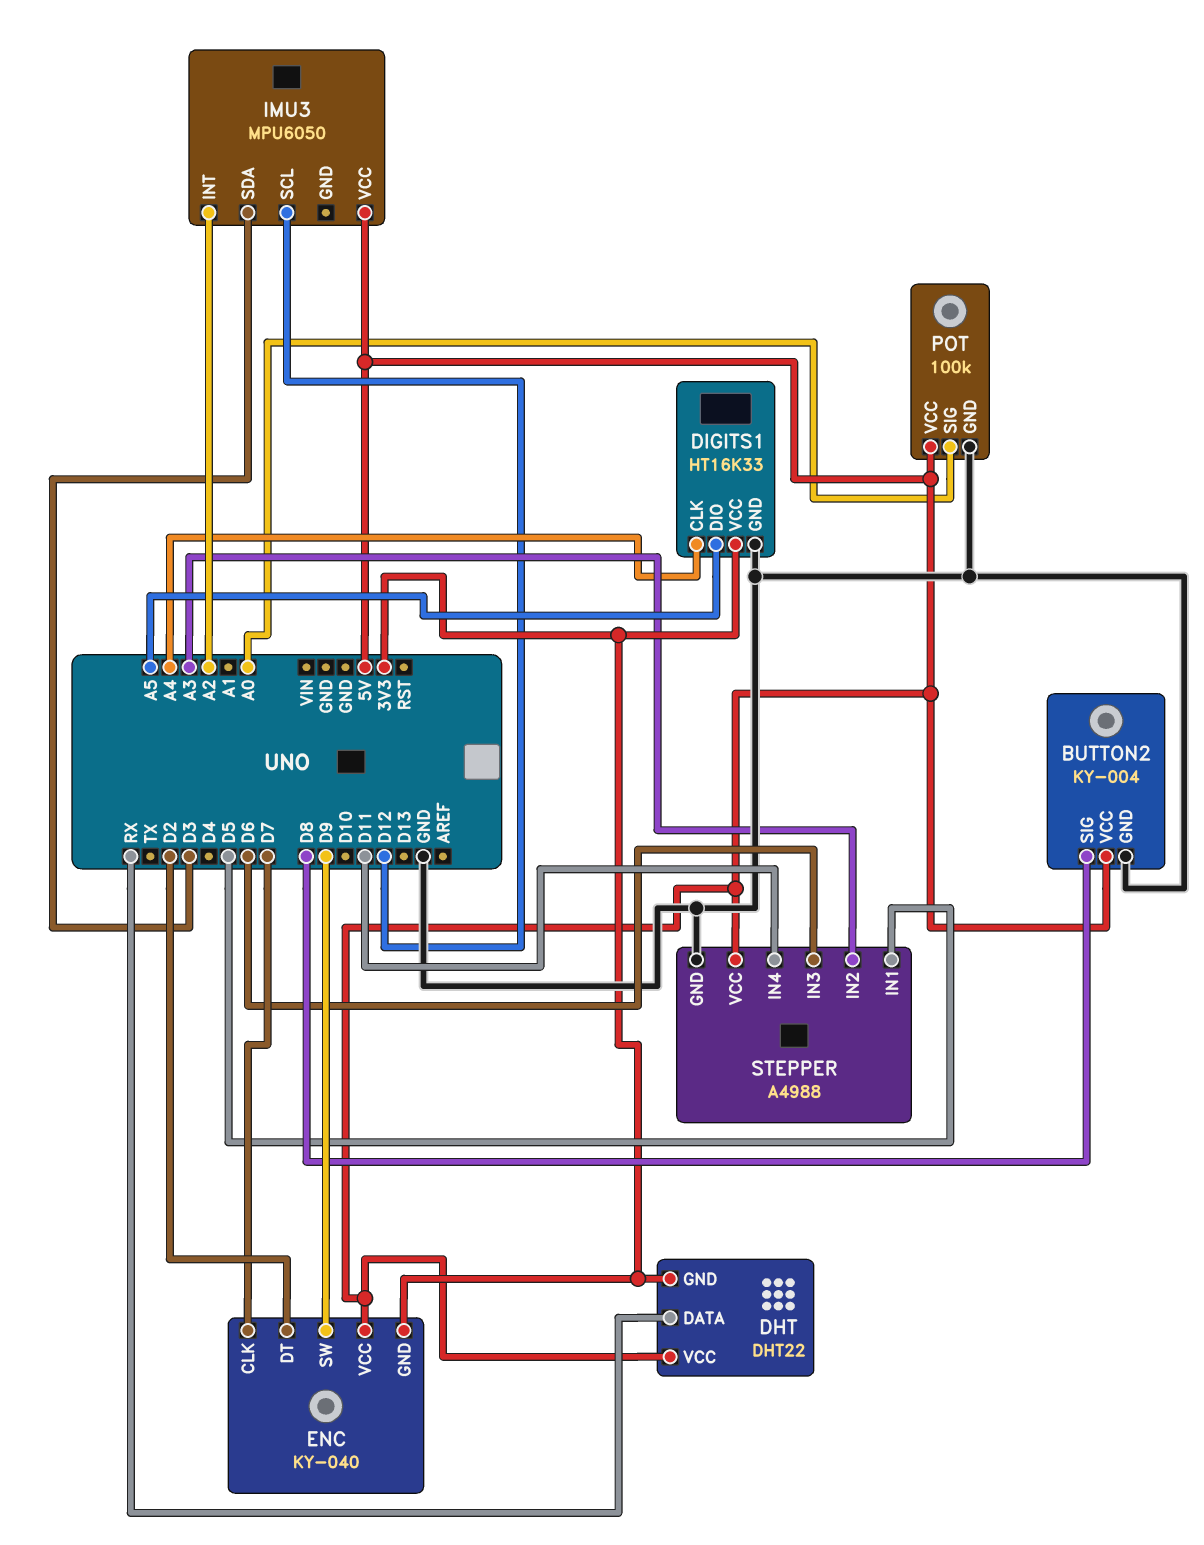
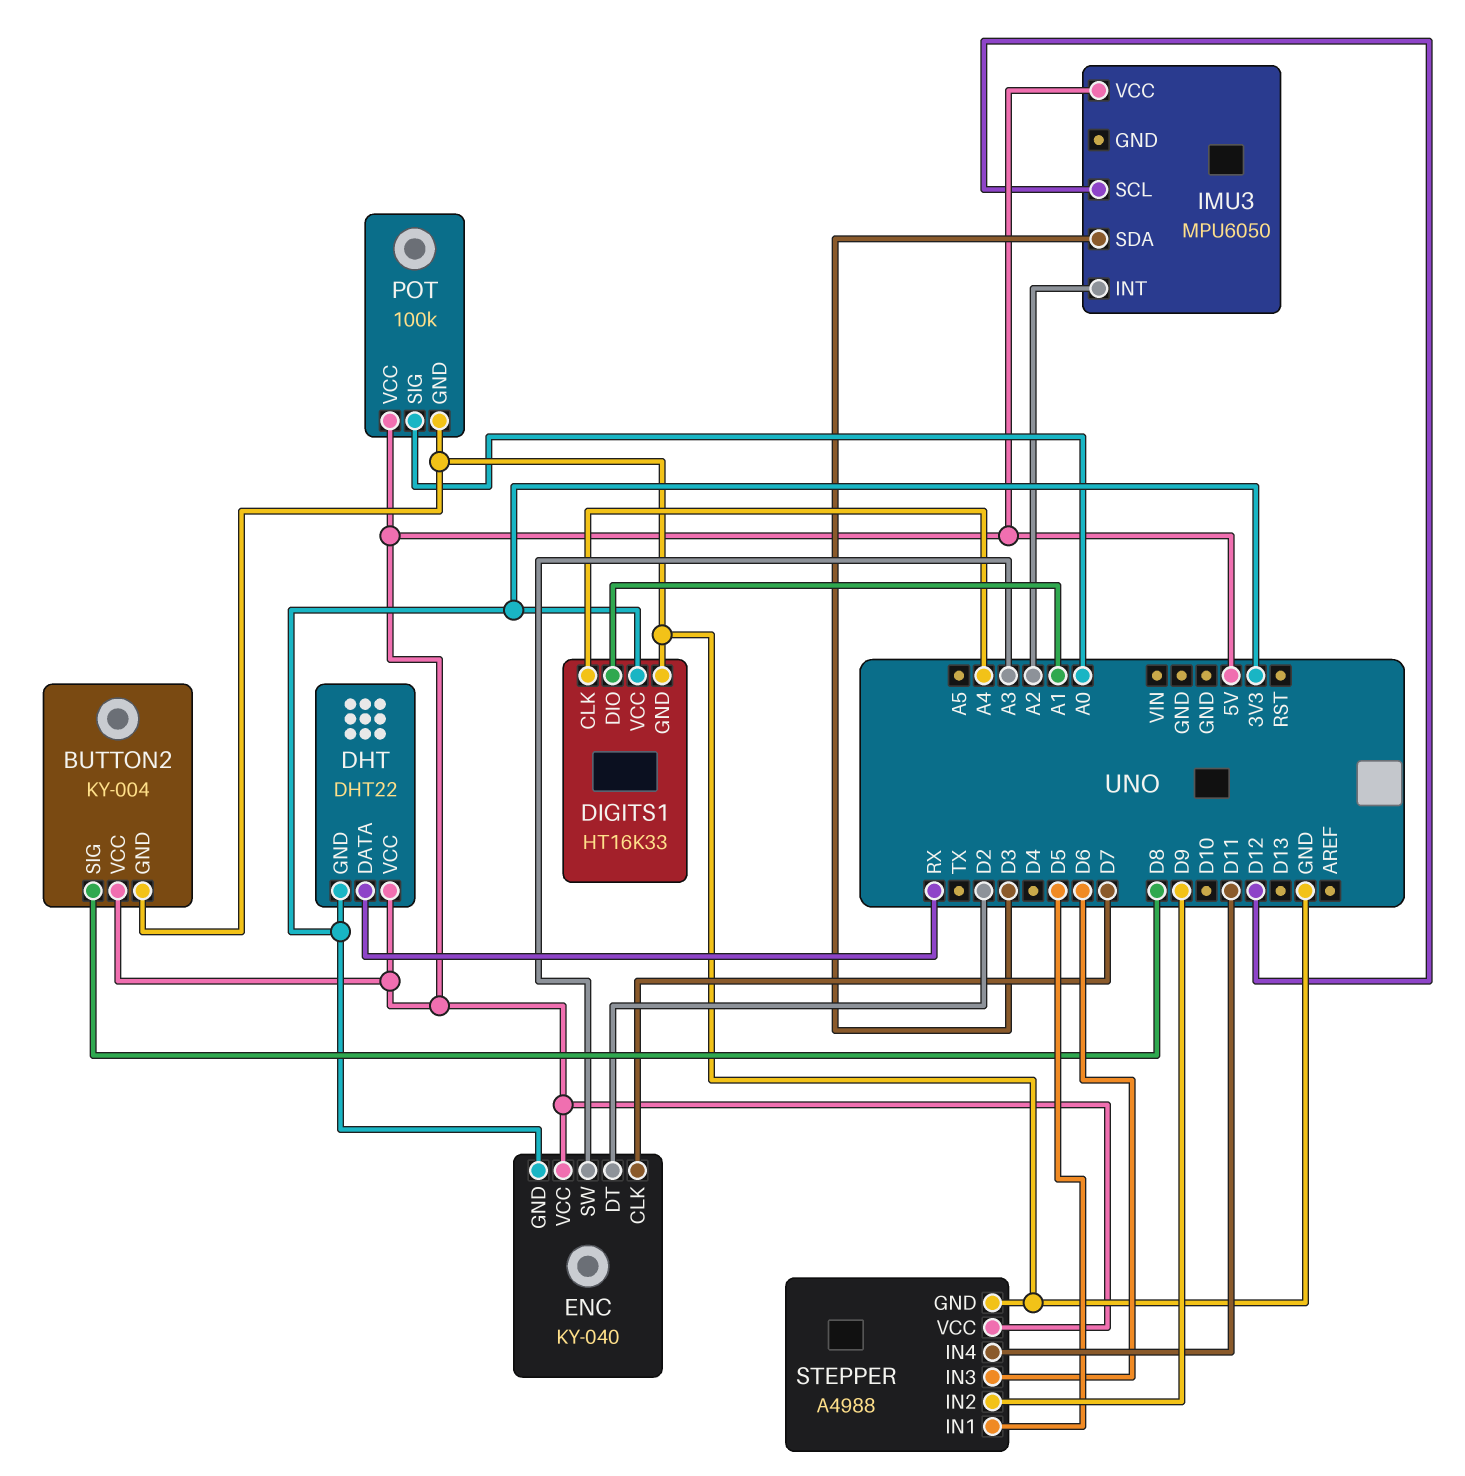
DIGITS1 pin DIO: A5 -> A1
ENC pin SW: D9 -> A3
STEPPER pin IN2: A3 -> D9

